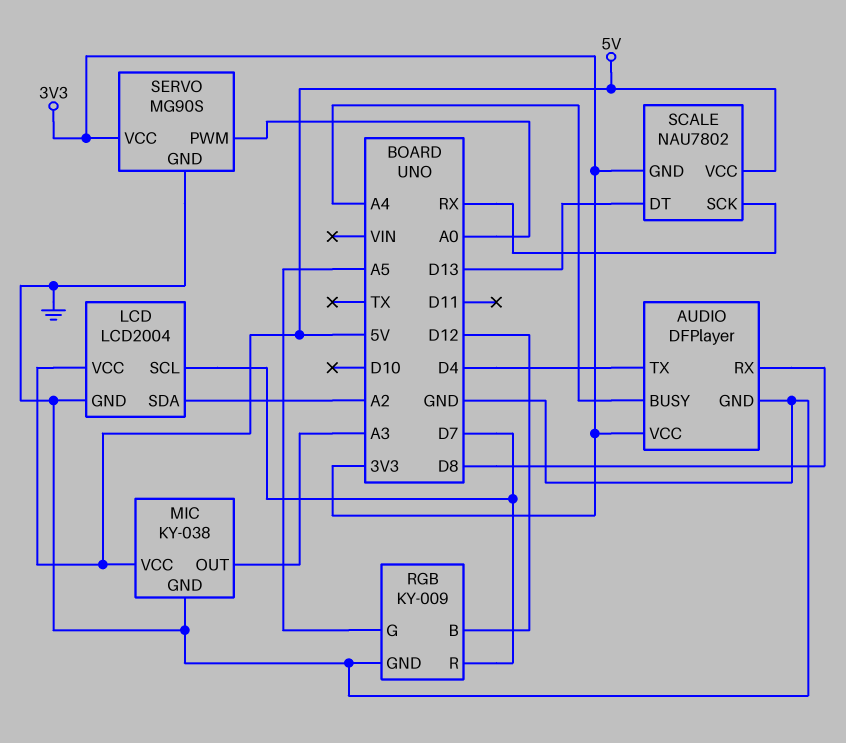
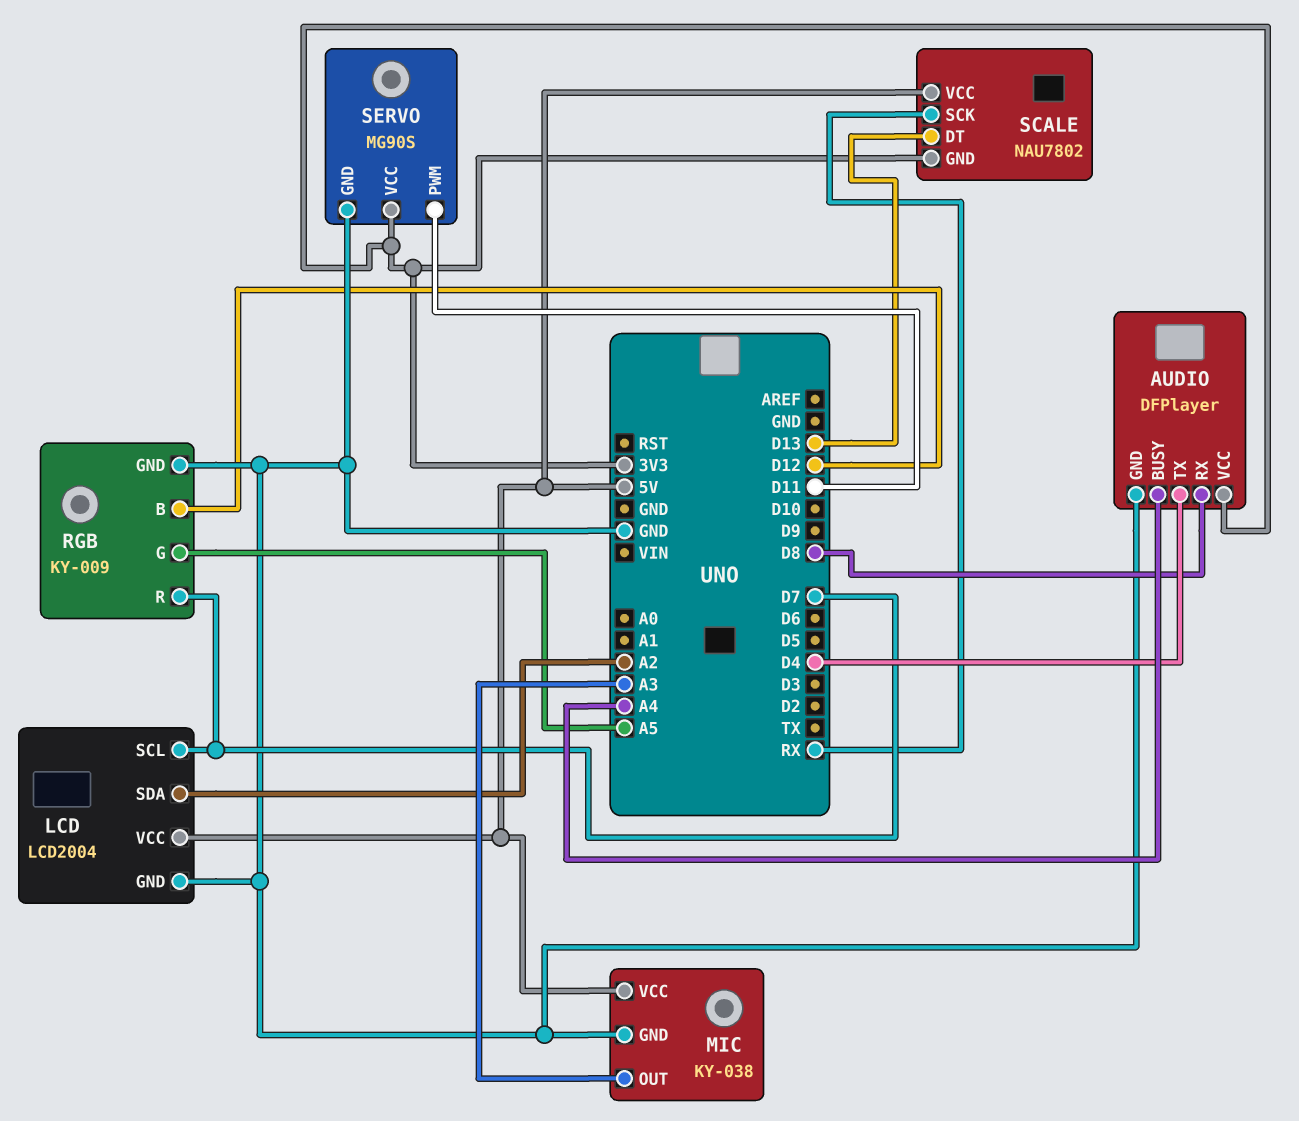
SERVO pin PWM: A0 -> D11

